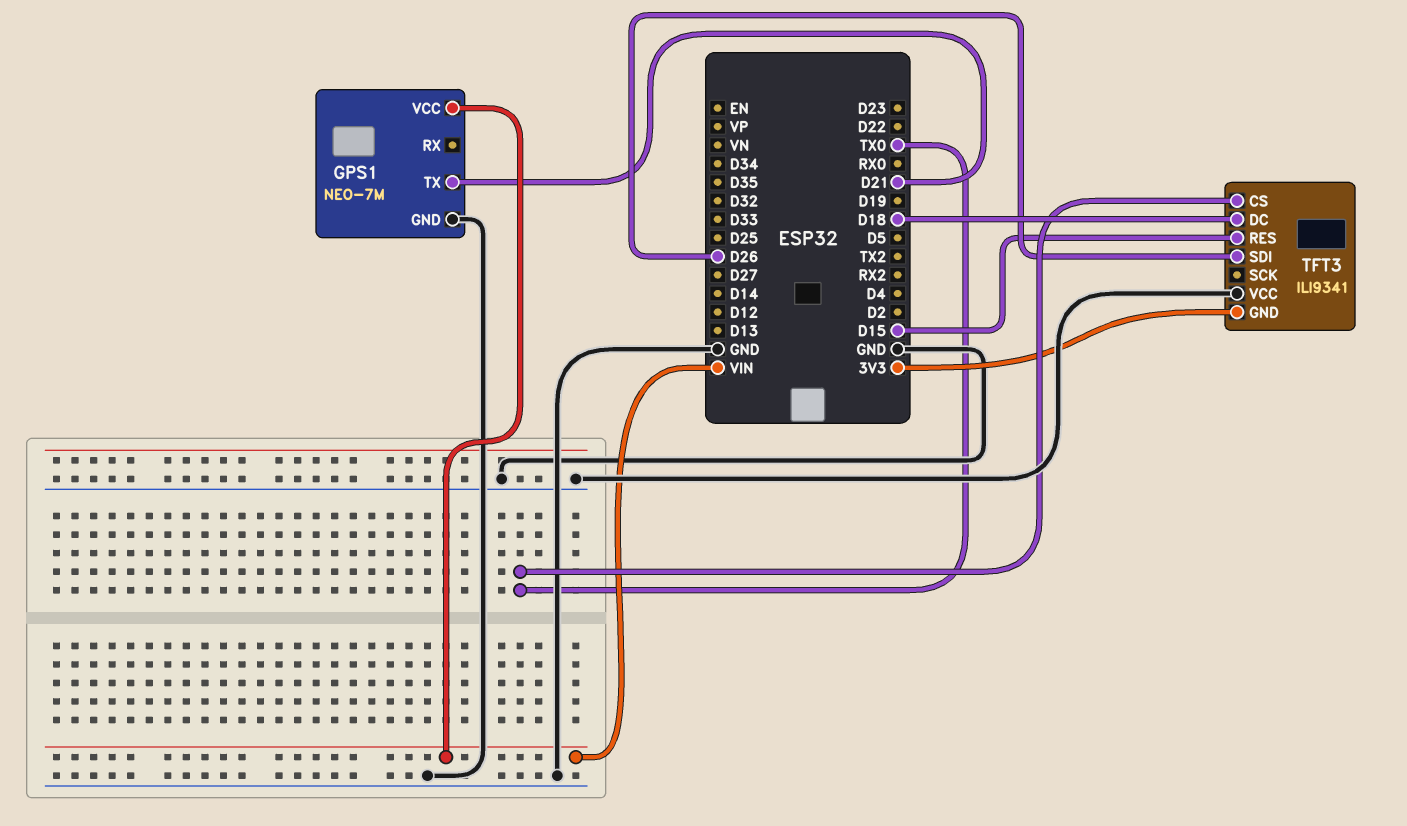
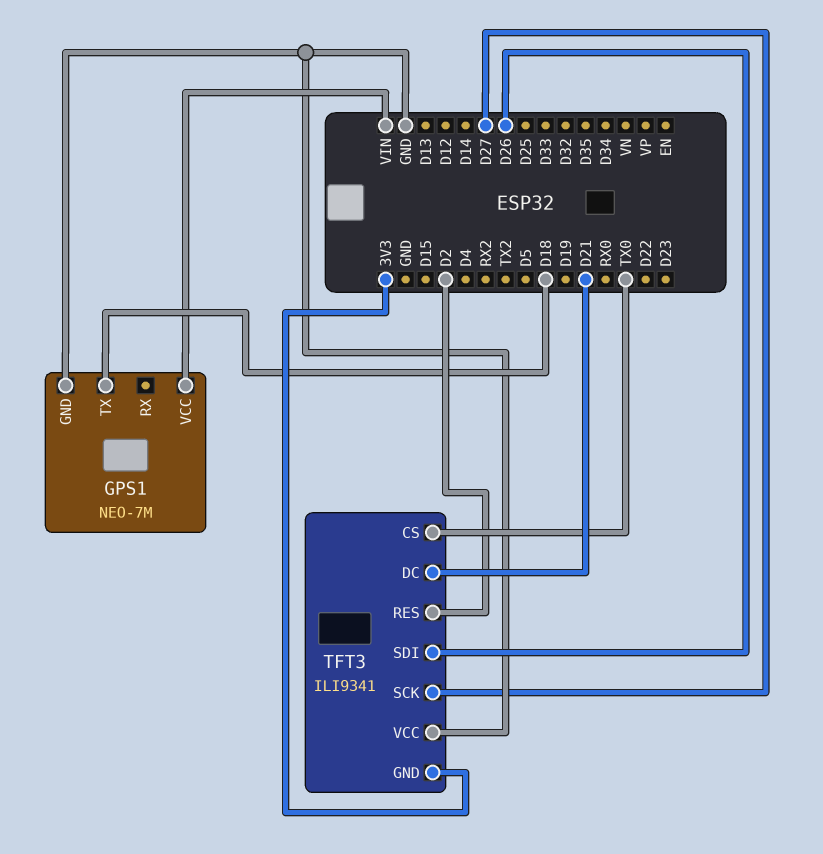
GPS1 pin TX: D21 -> D18
TFT3 pin DC: D18 -> D21
TFT3 pin RES: D15 -> D2
TFT3 pin SCK: none -> D27

